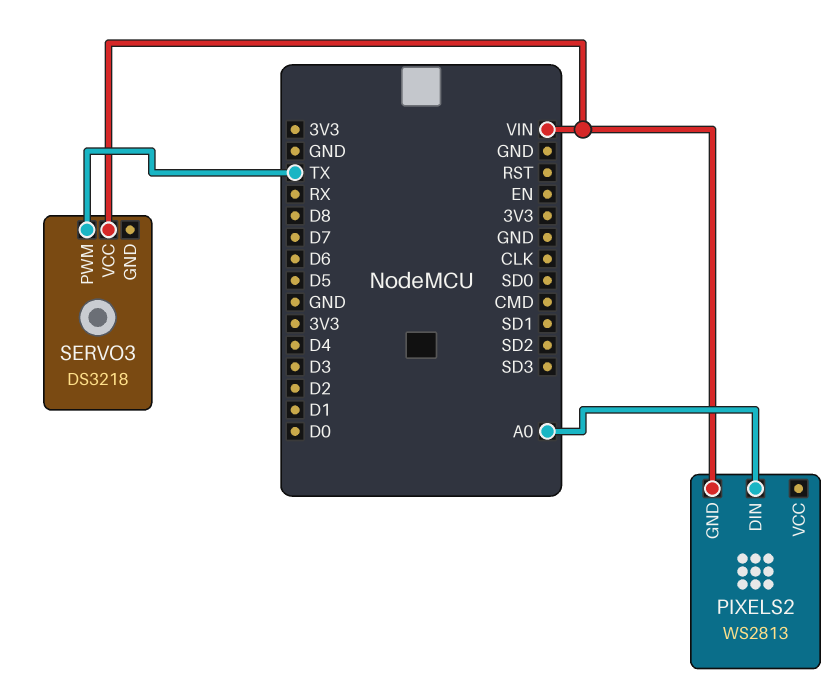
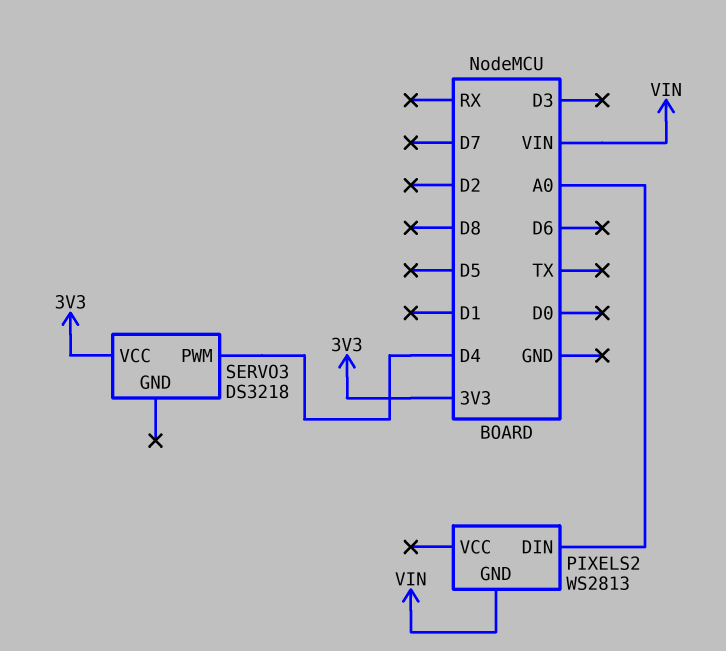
SERVO3 pin PWM: TX -> D4
SERVO3 pin VCC: VIN -> 3V3

